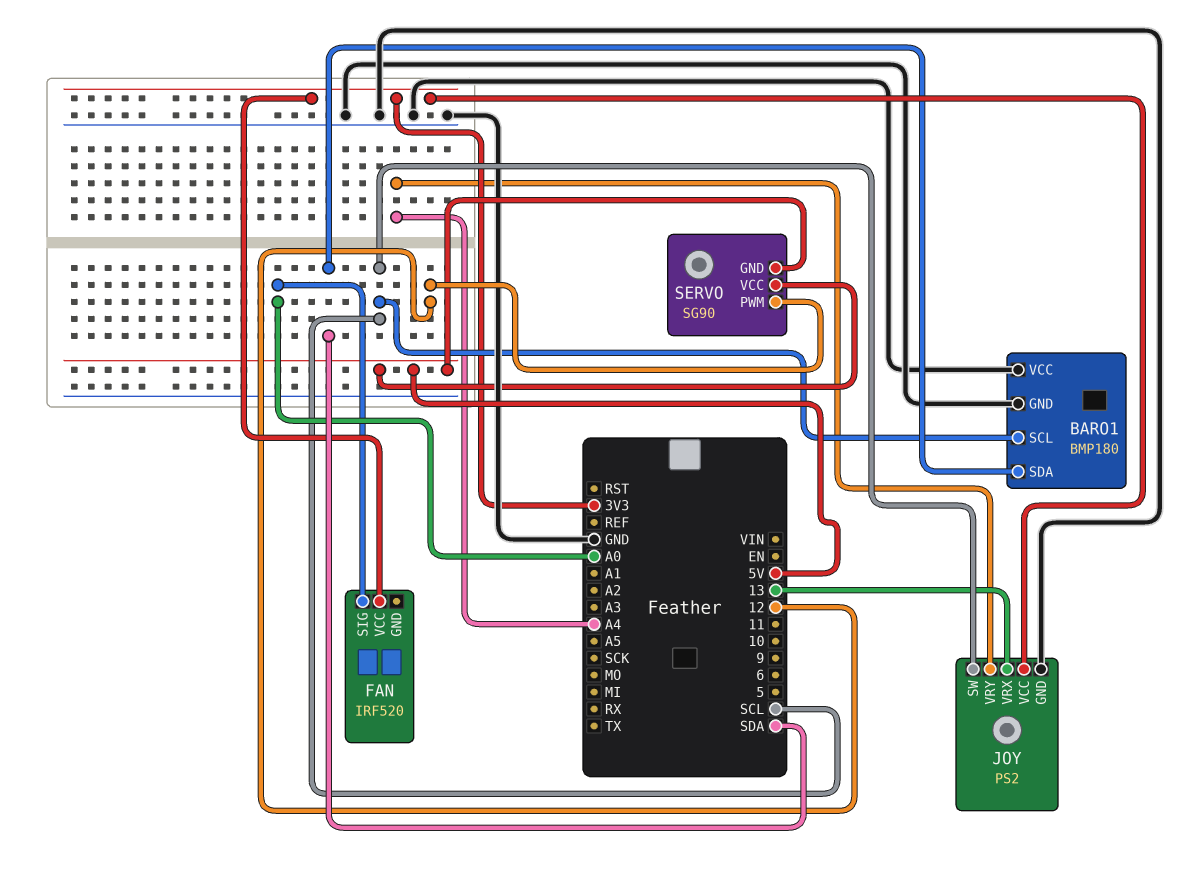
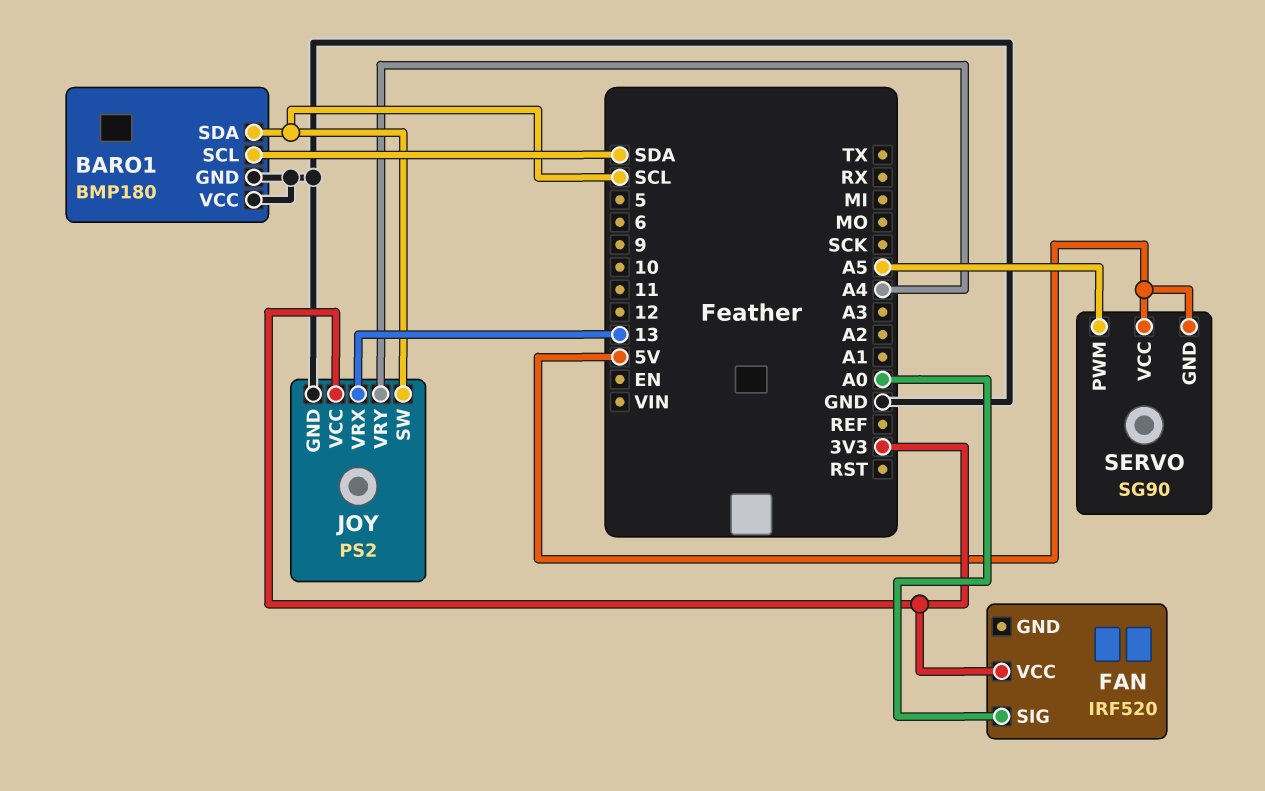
BARO1 pin SCL: SCL -> SDA
BARO1 pin SDA: SDA -> SCL
SERVO pin PWM: 12 -> A5

